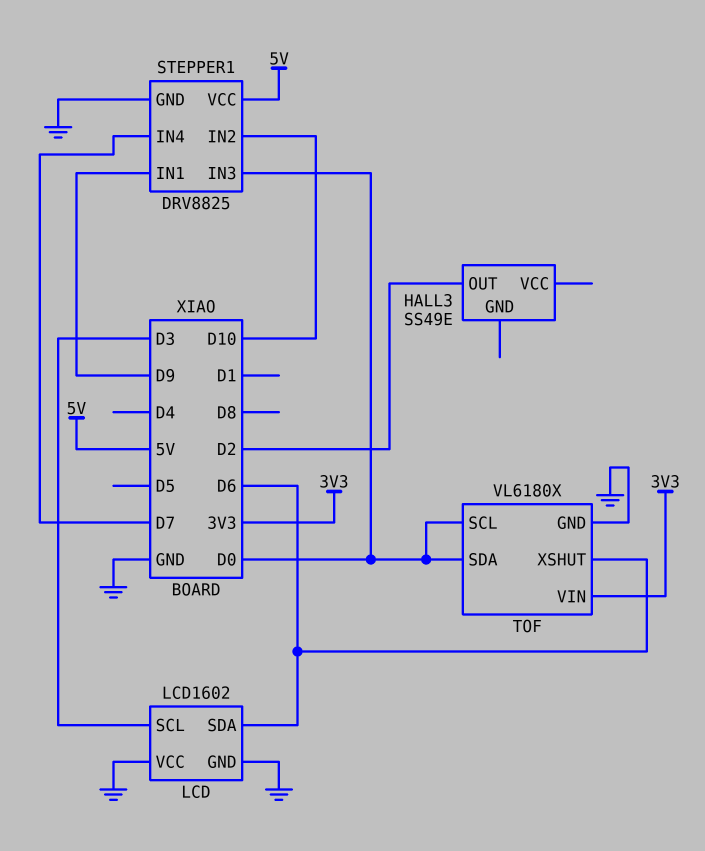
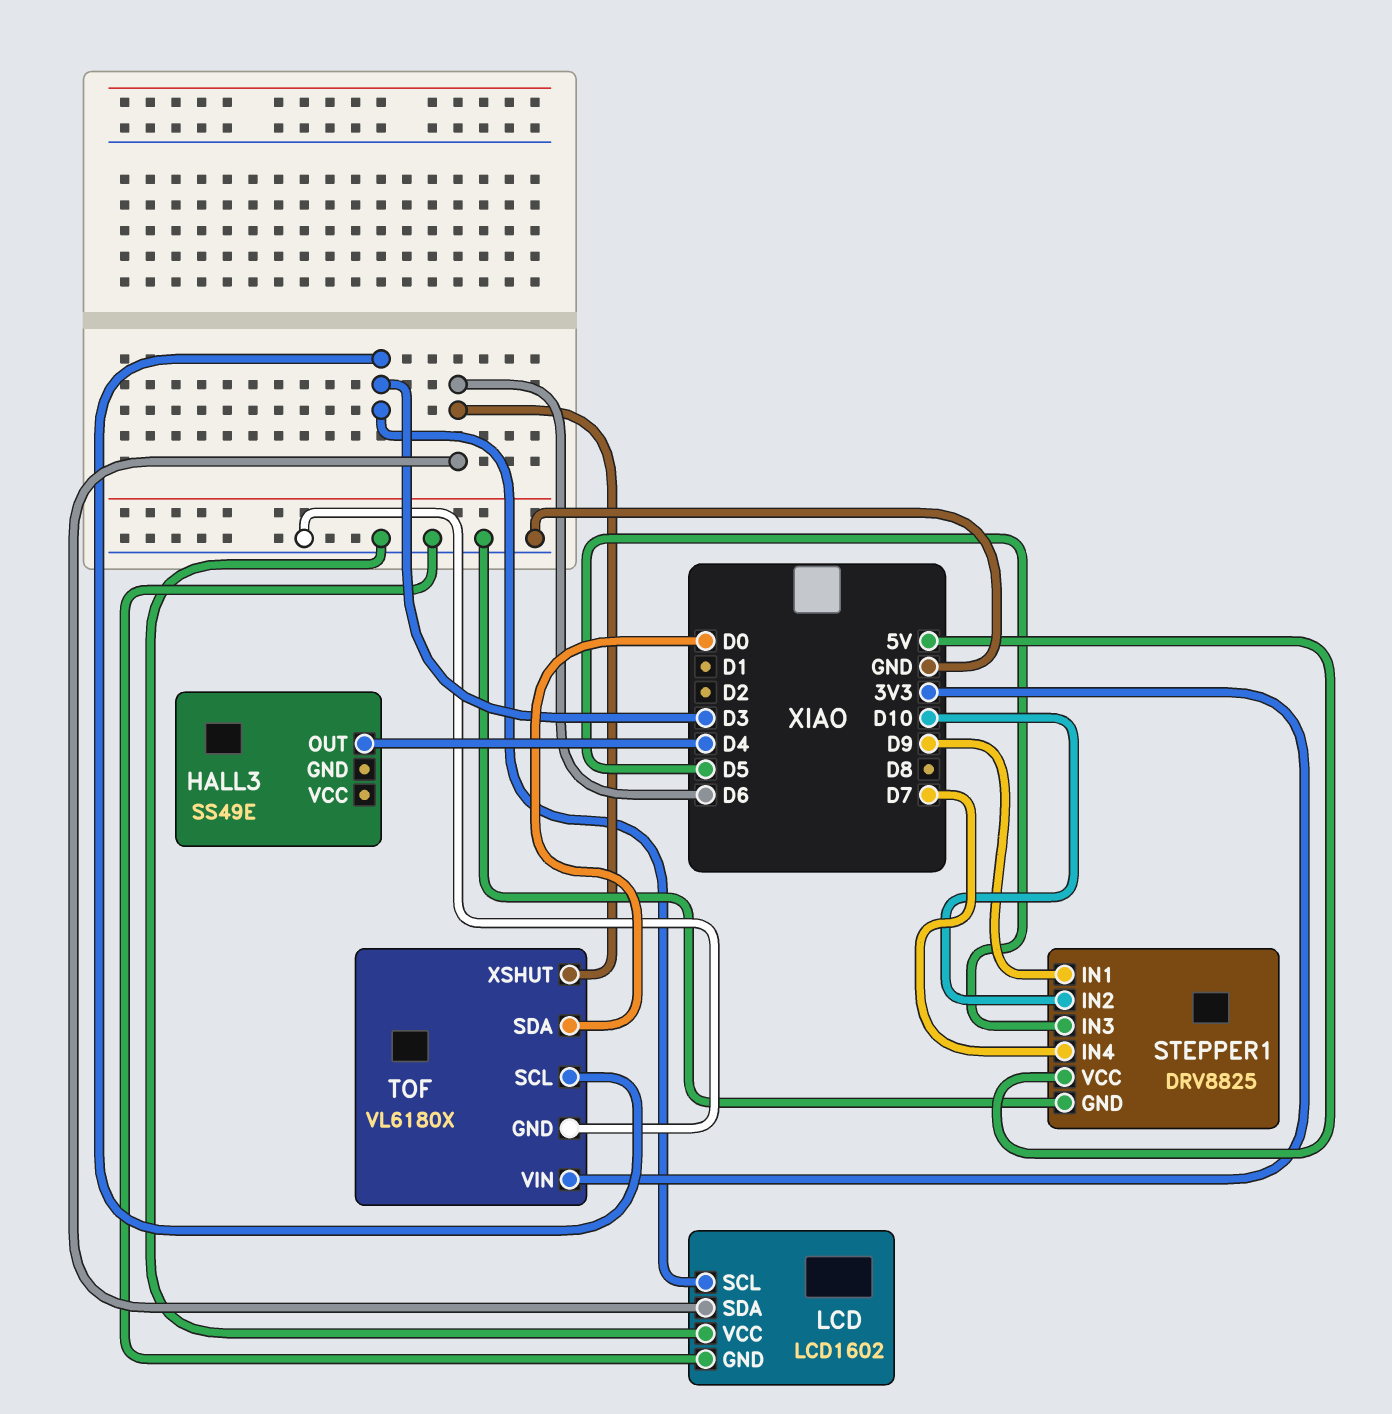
HALL3 pin OUT: D2 -> D4
STEPPER1 pin IN3: D0 -> D5
TOF pin SCL: D0 -> D3

